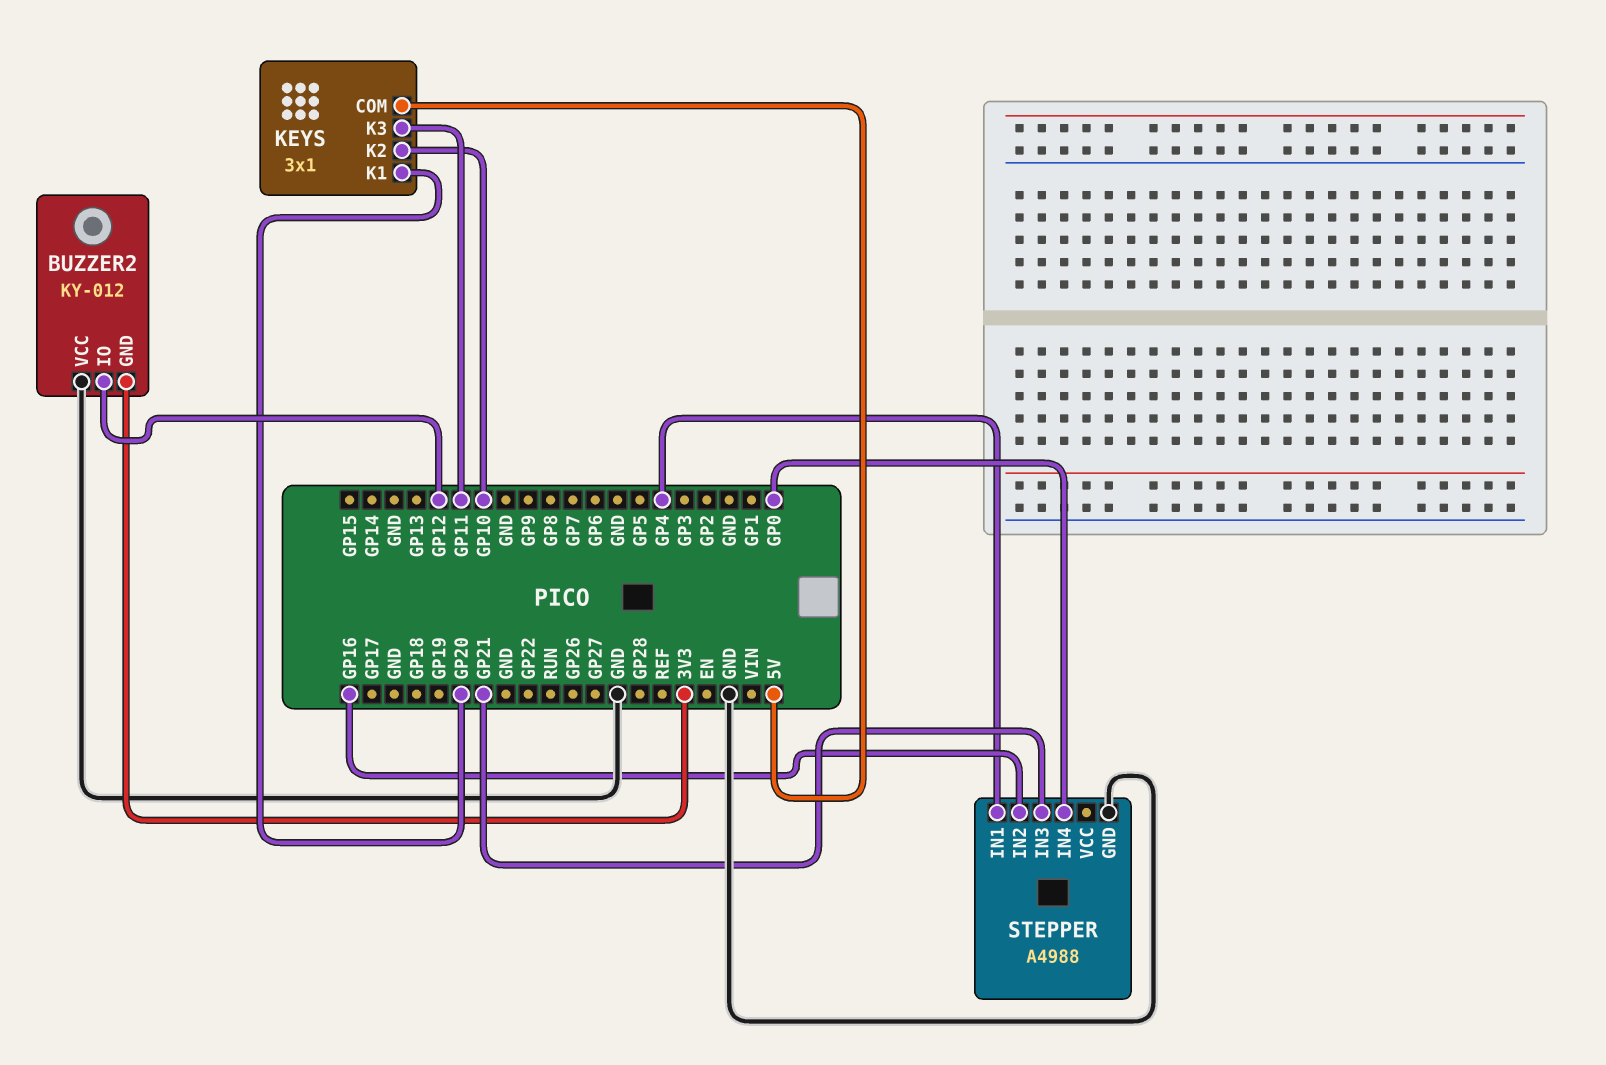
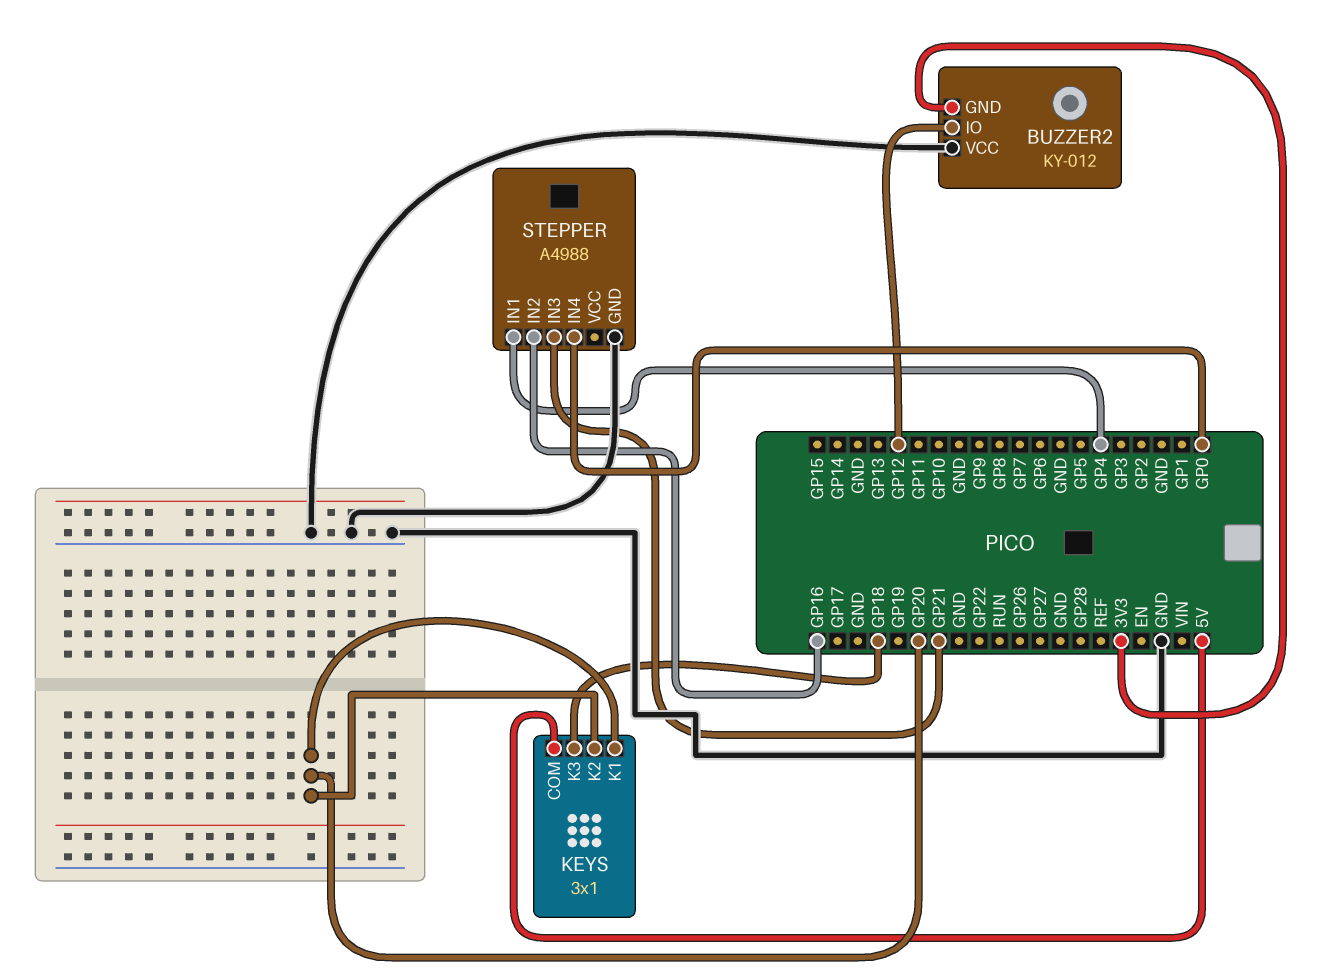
KEYS pin K2: GP10 -> GP20
KEYS pin K3: GP11 -> GP18

